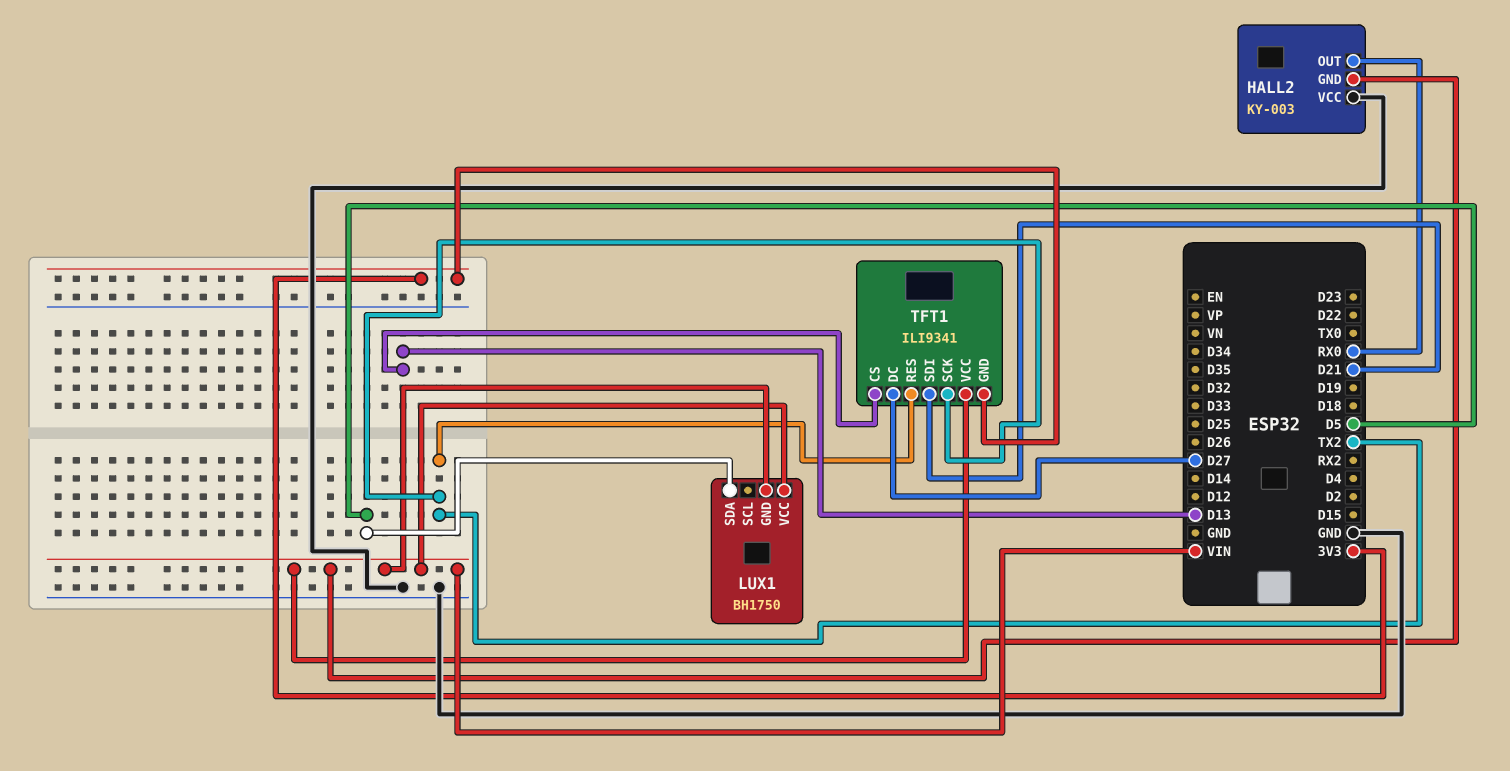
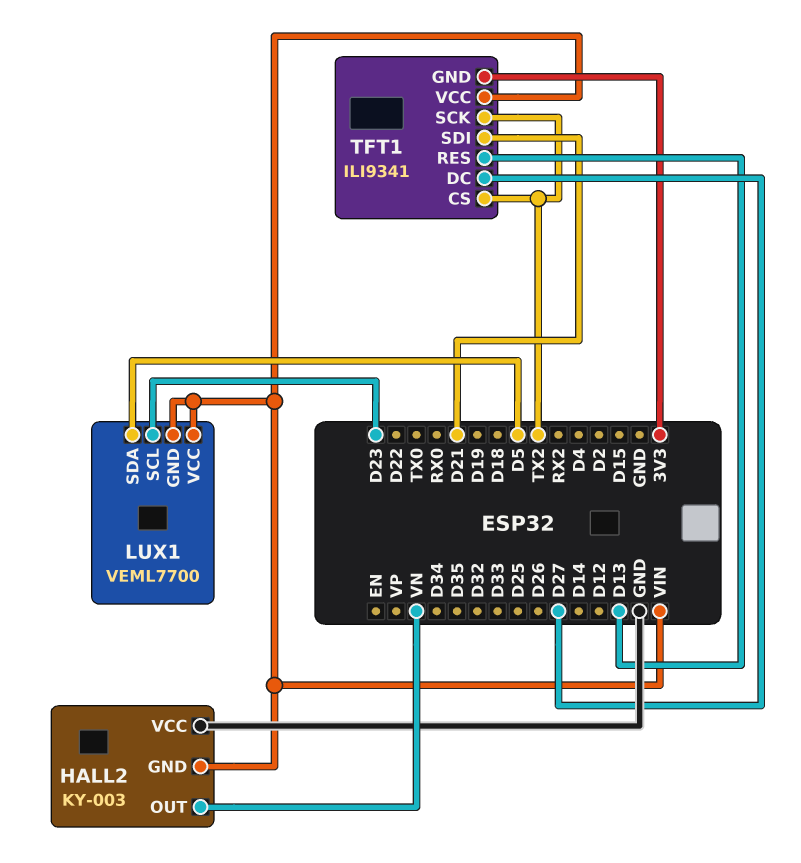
HALL2 pin OUT: RX0 -> VN
LUX1: BH1750 -> VEML7700
LUX1 pin SCL: none -> D23
TFT1 pin CS: D13 -> TX2
TFT1 pin RES: TX2 -> D13

